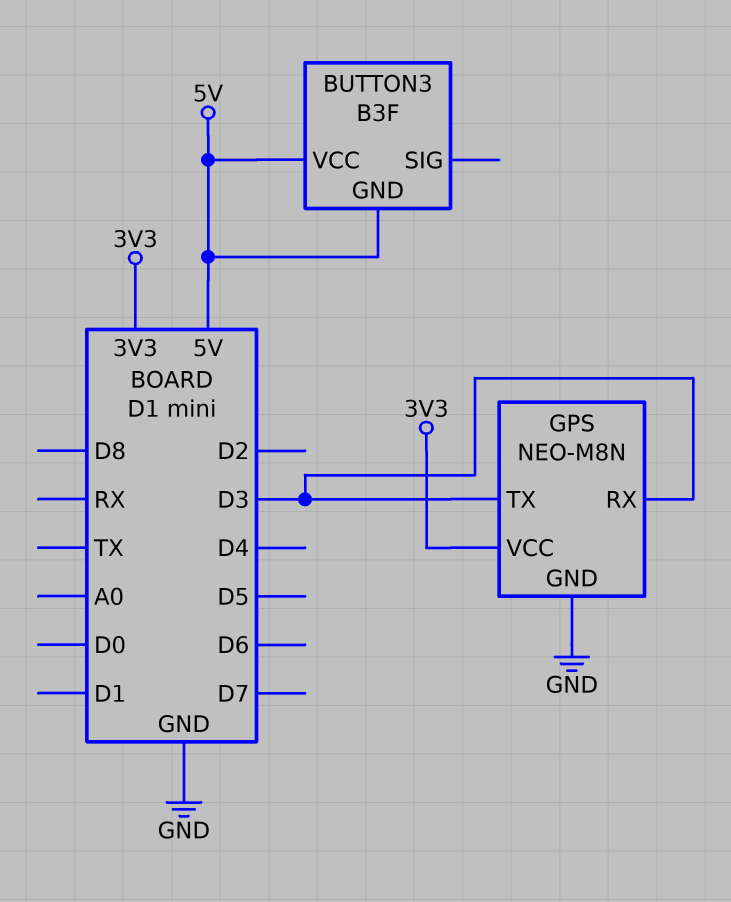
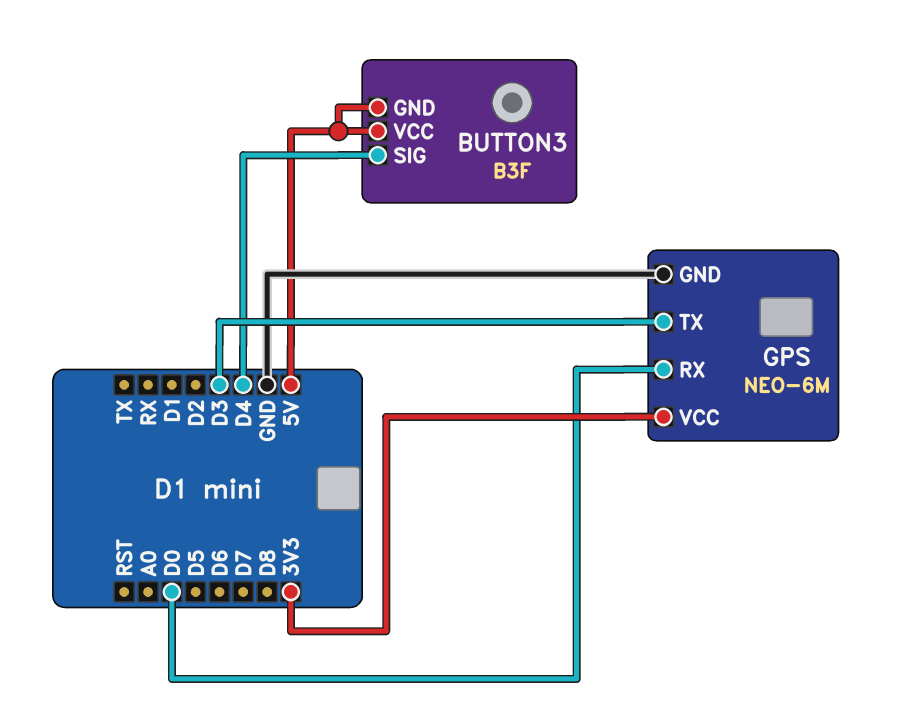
BUTTON3 pin SIG: none -> D4
GPS: NEO-M8N -> NEO-6M
GPS pin RX: D3 -> D0

